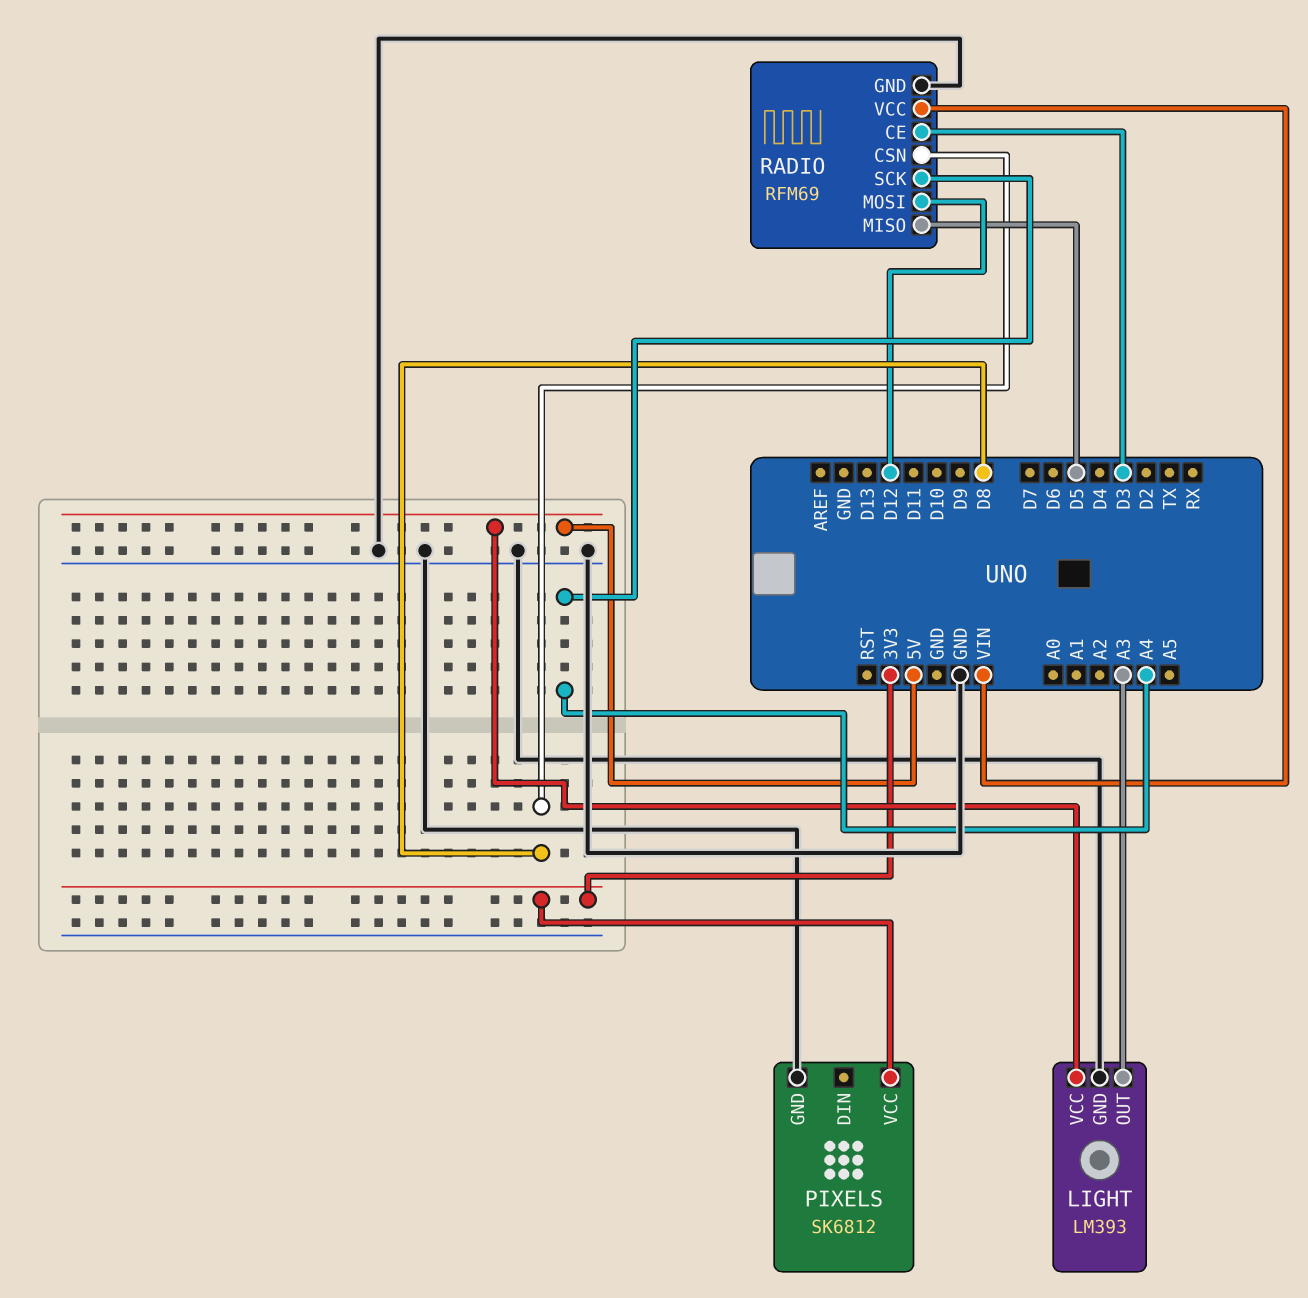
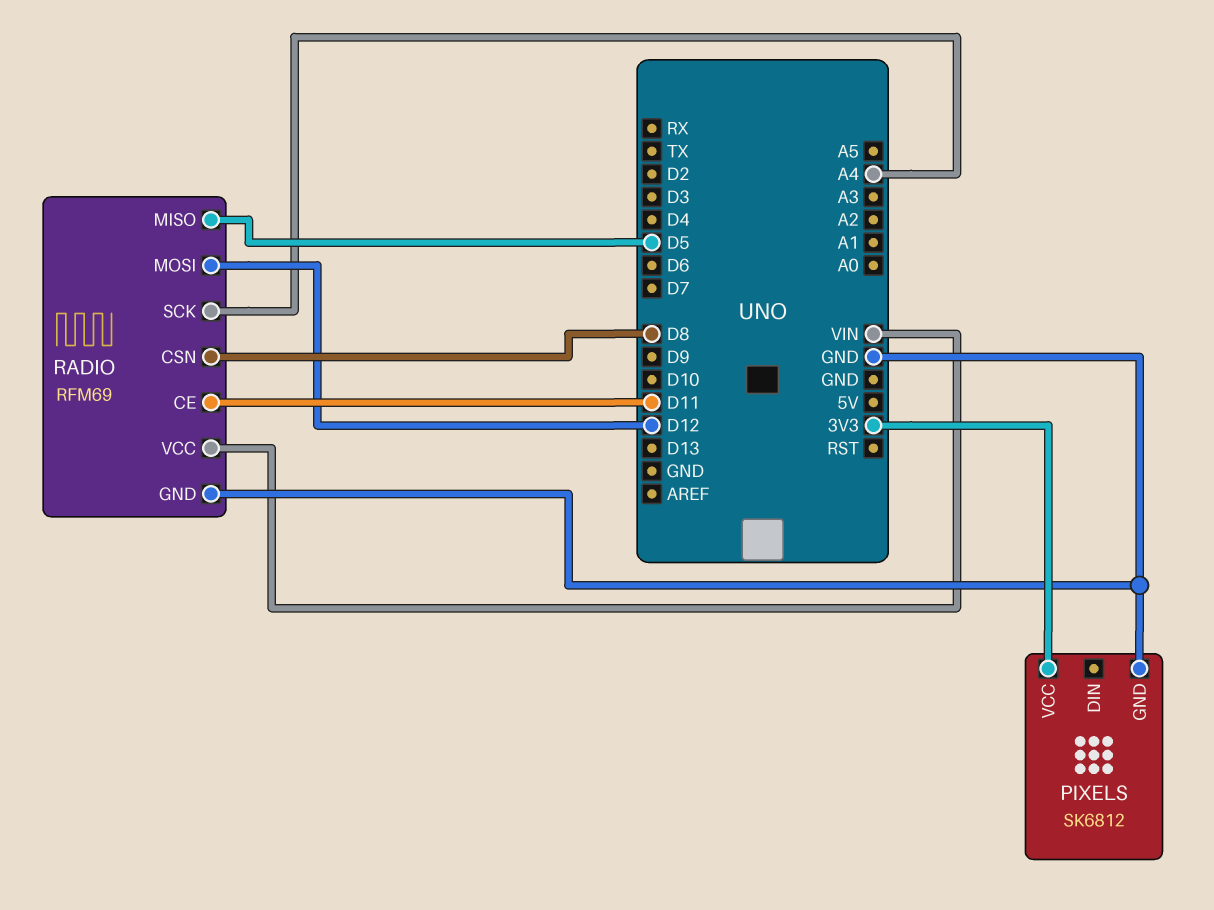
LIGHT: LM393 -> none
LIGHT pin GND: GND -> none
LIGHT pin OUT: A3 -> none
LIGHT pin VCC: 5V -> none
RADIO pin CE: D3 -> D11

